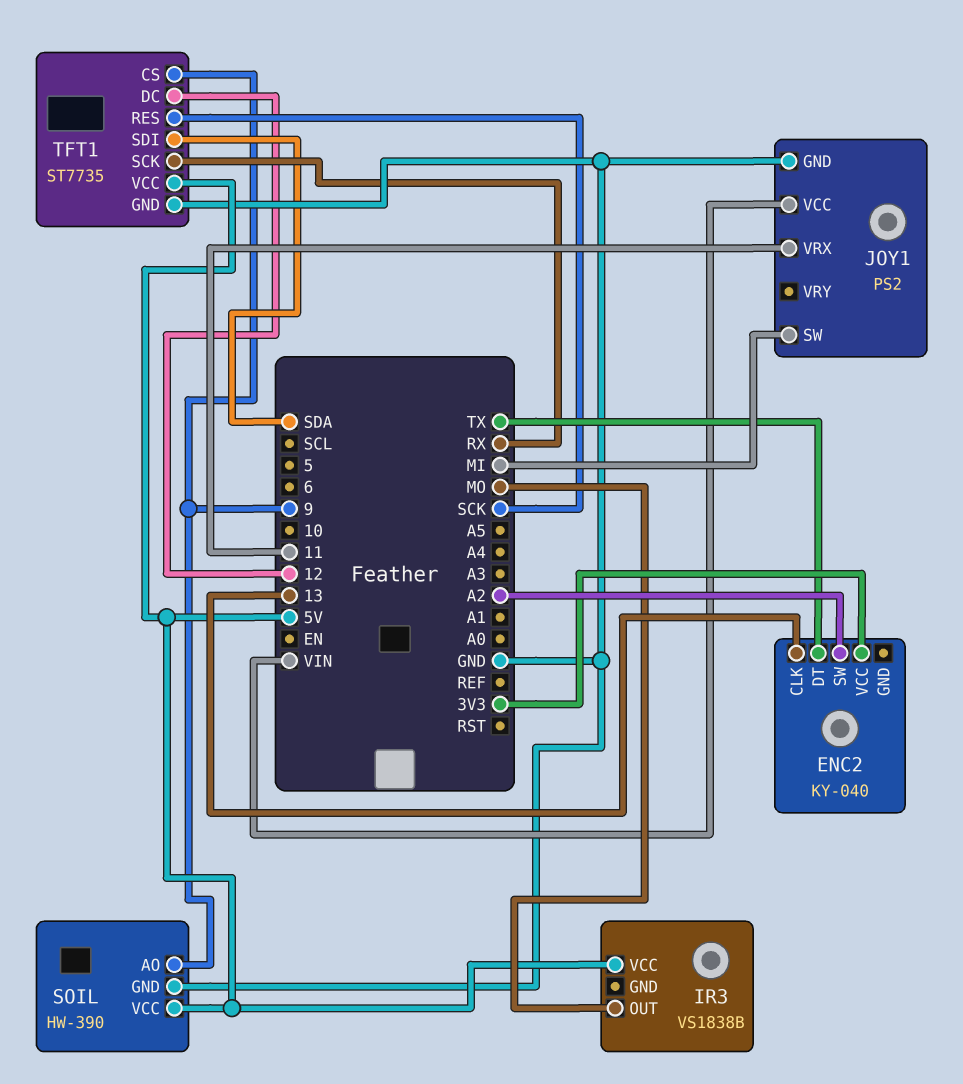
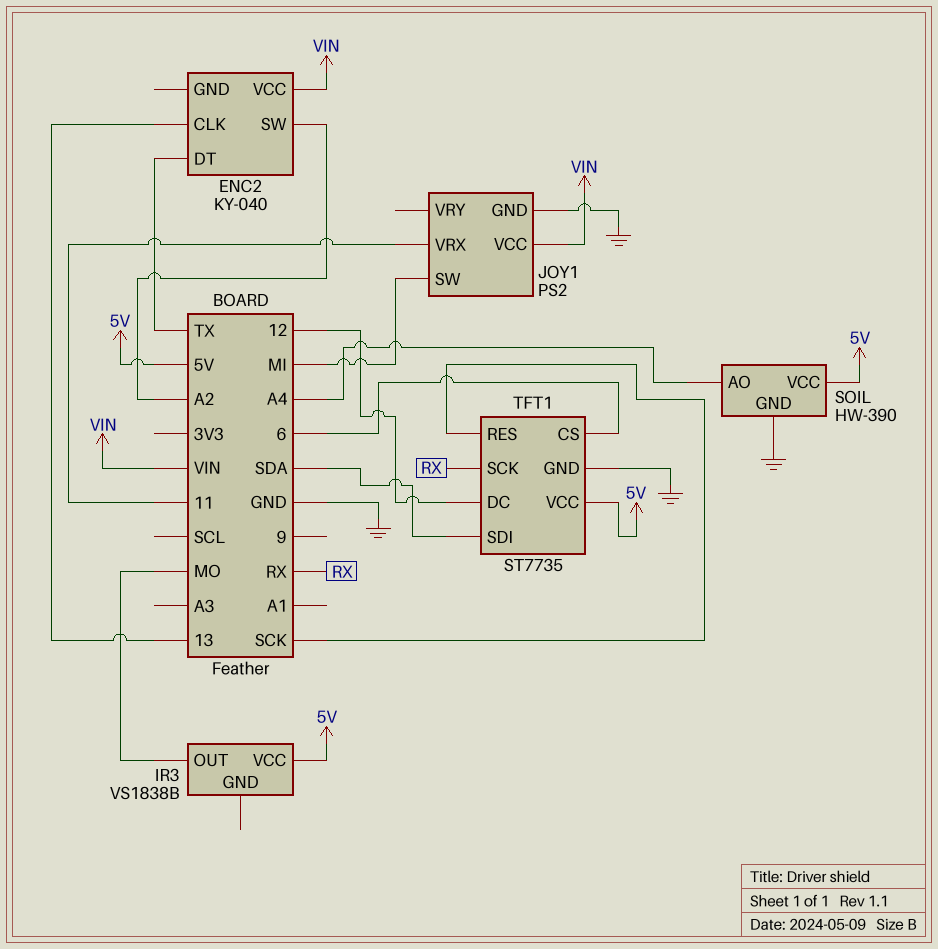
ENC2 pin VCC: 3V3 -> VIN
SOIL pin AO: 9 -> A4
TFT1 pin CS: 9 -> 6

